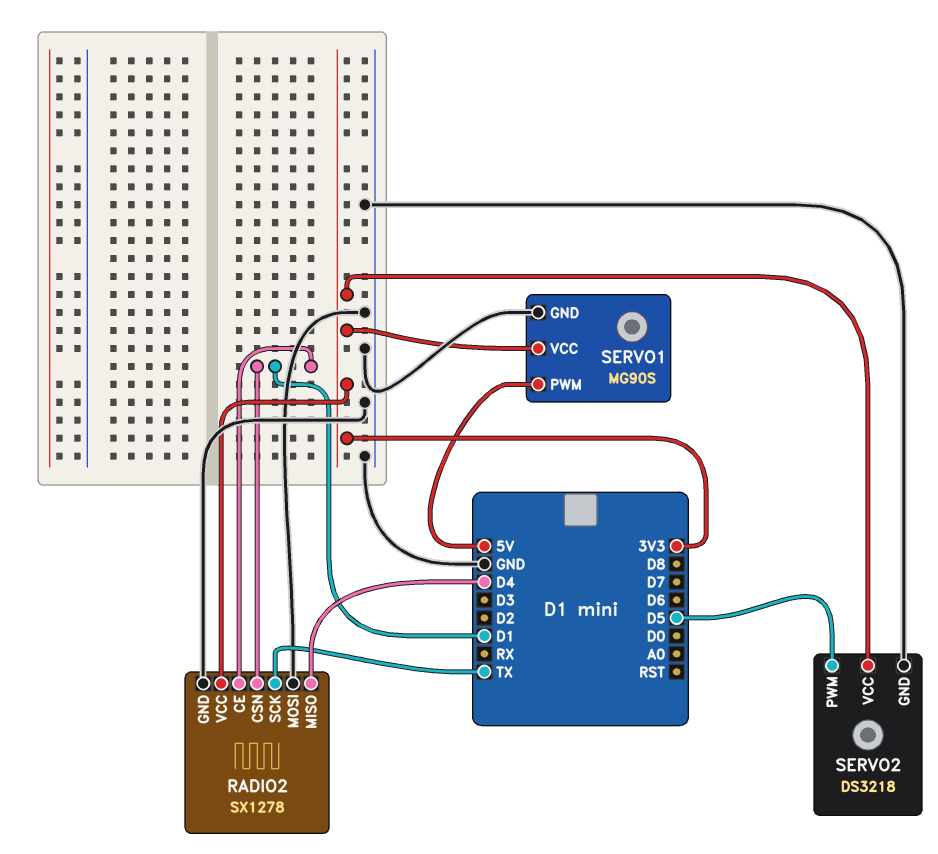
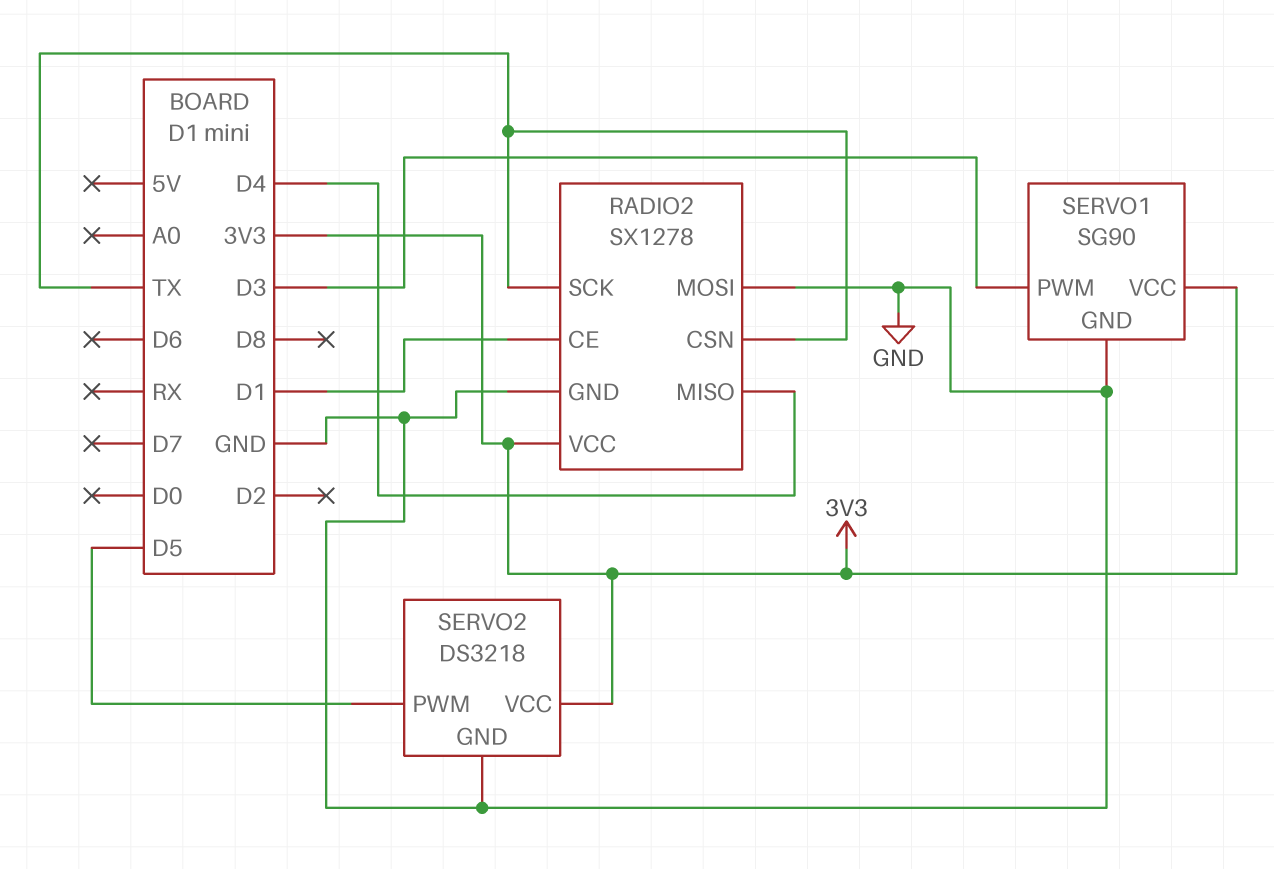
RADIO2 pin CSN: D1 -> TX
SERVO1: MG90S -> SG90
SERVO1 pin PWM: 5V -> D3

